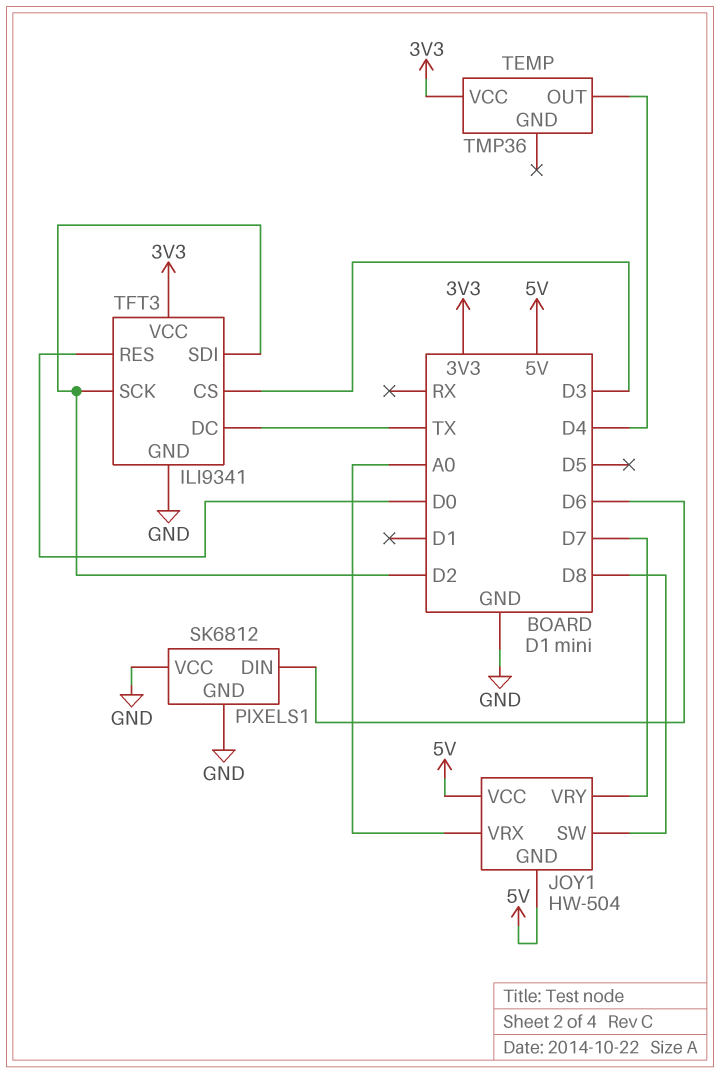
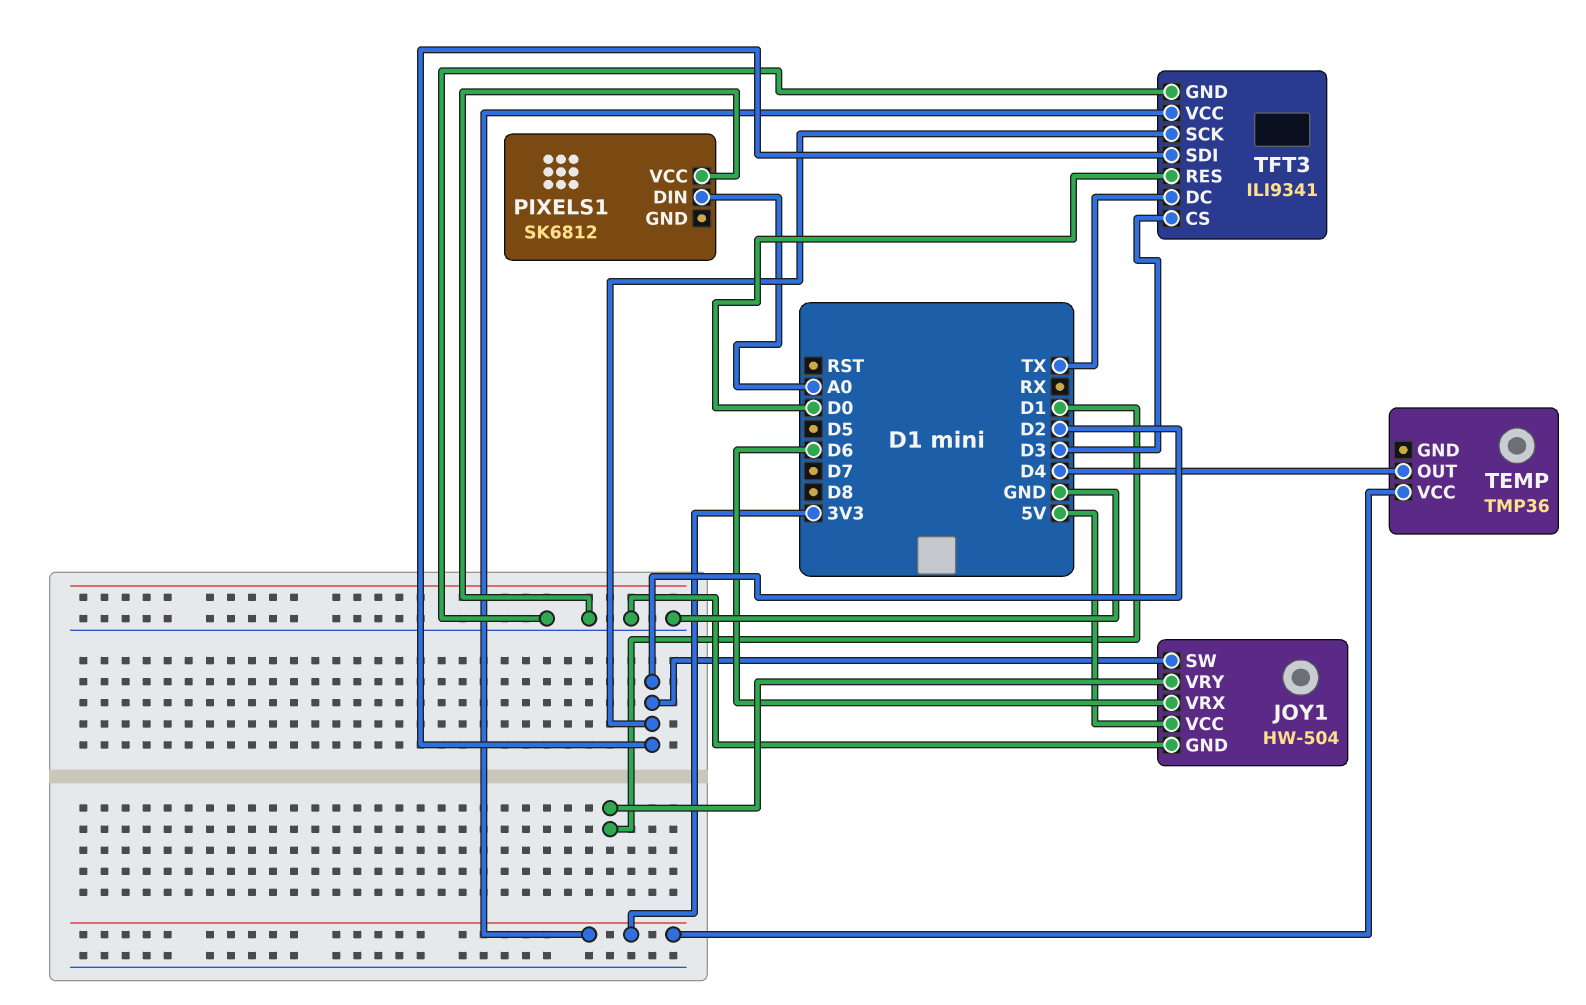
JOY1 pin GND: 5V -> GND
JOY1 pin SW: D8 -> D2
JOY1 pin VRX: A0 -> D6
JOY1 pin VRY: D7 -> D1
PIXELS1 pin DIN: D6 -> A0
PIXELS1 pin GND: GND -> none

